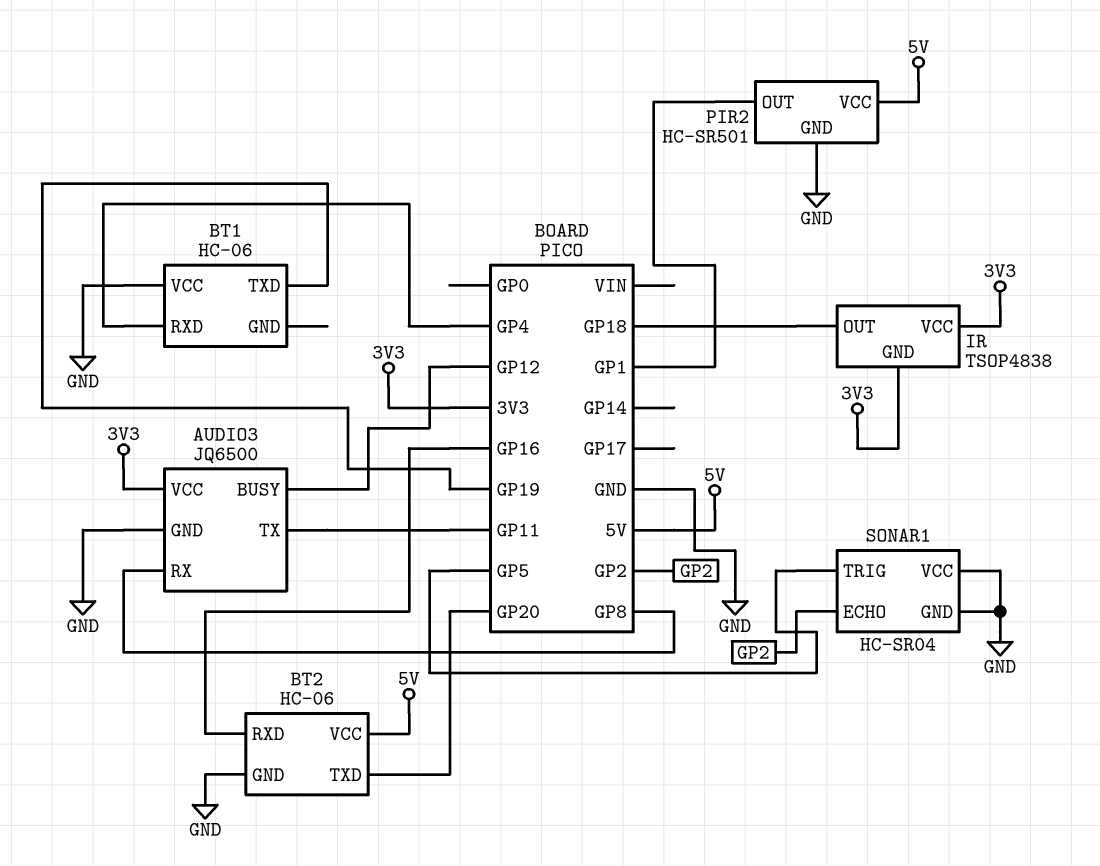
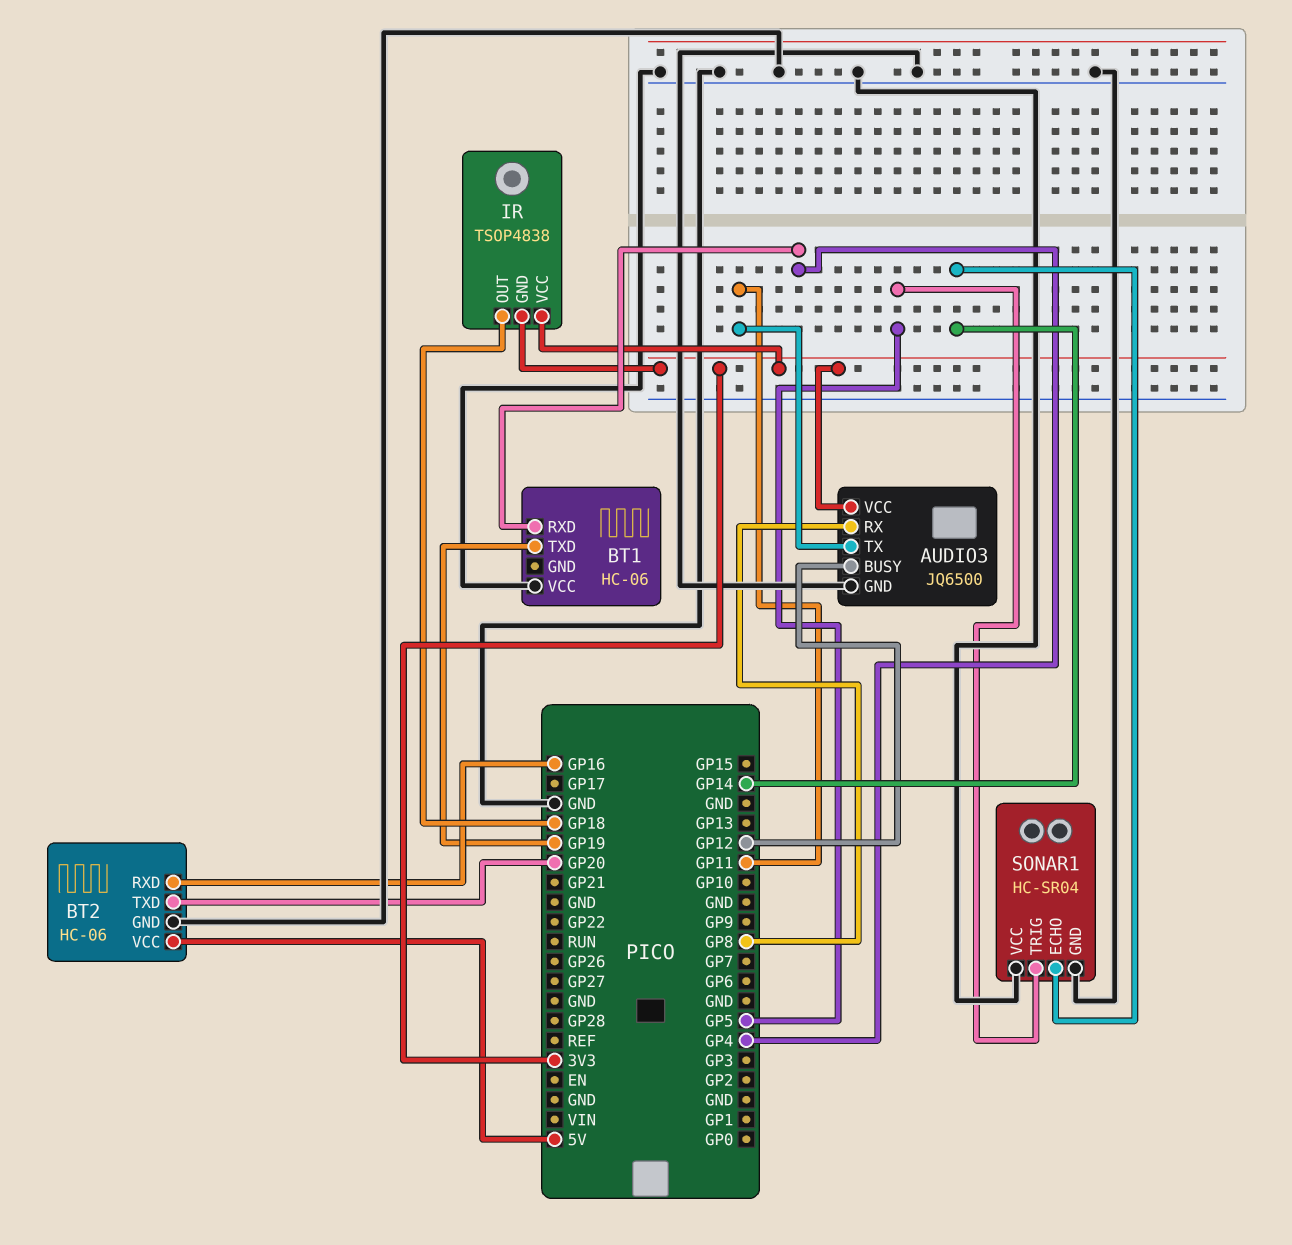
PIR2: HC-SR501 -> none
PIR2 pin GND: GND -> none
PIR2 pin OUT: GP1 -> none
PIR2 pin VCC: 5V -> none
SONAR1 pin ECHO: GP2 -> GP14

